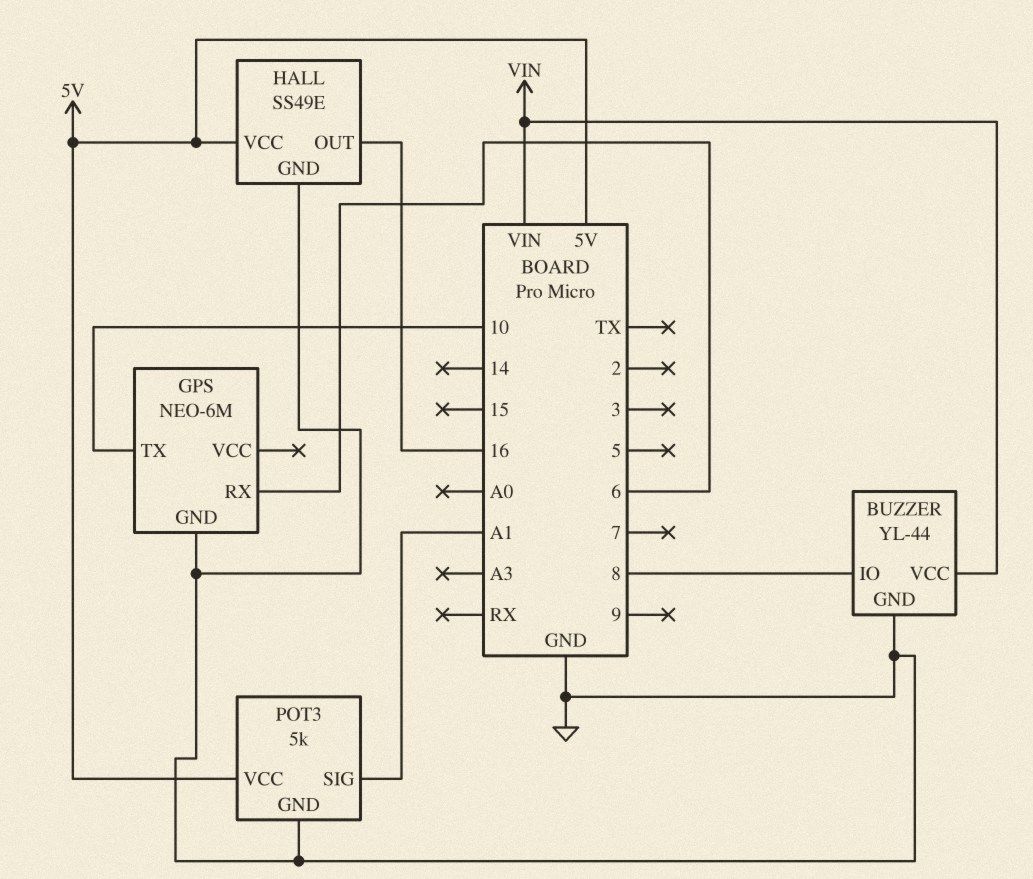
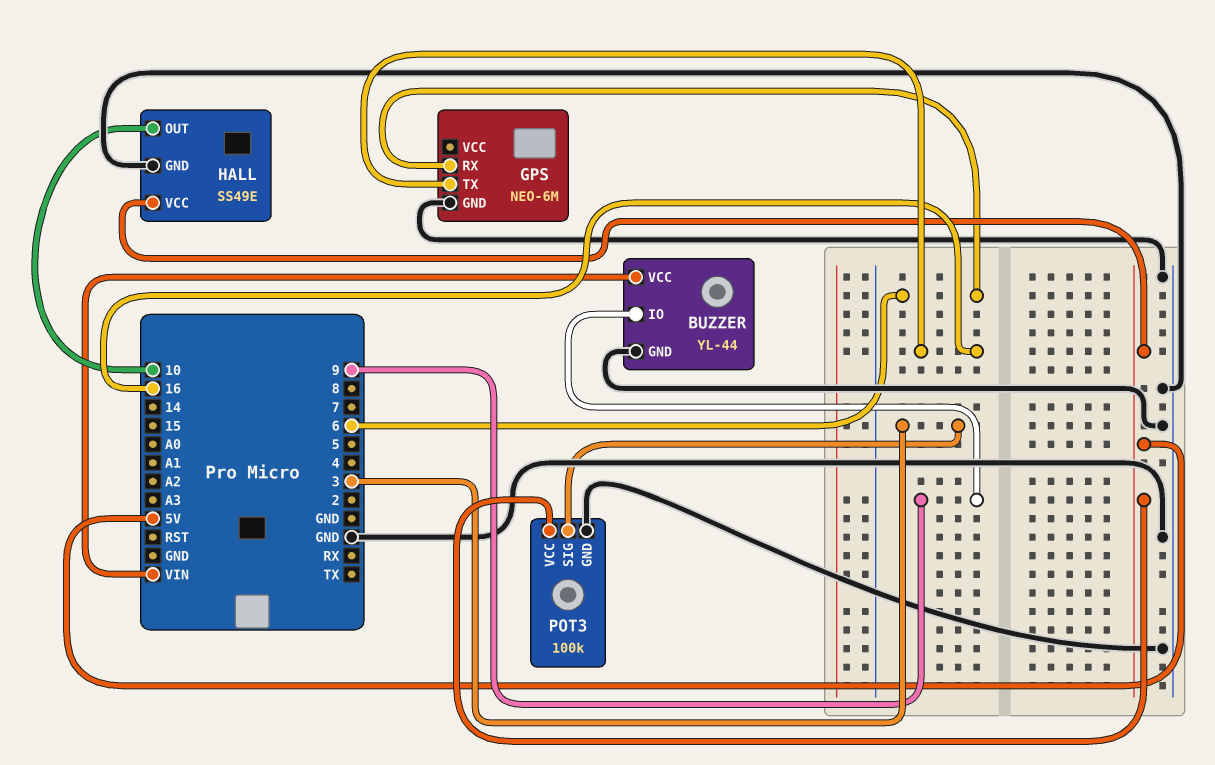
BUZZER pin IO: 8 -> 9
GPS pin TX: 10 -> 16
HALL pin OUT: 16 -> 10
POT3: 5k -> 100k
POT3 pin SIG: A1 -> 3

